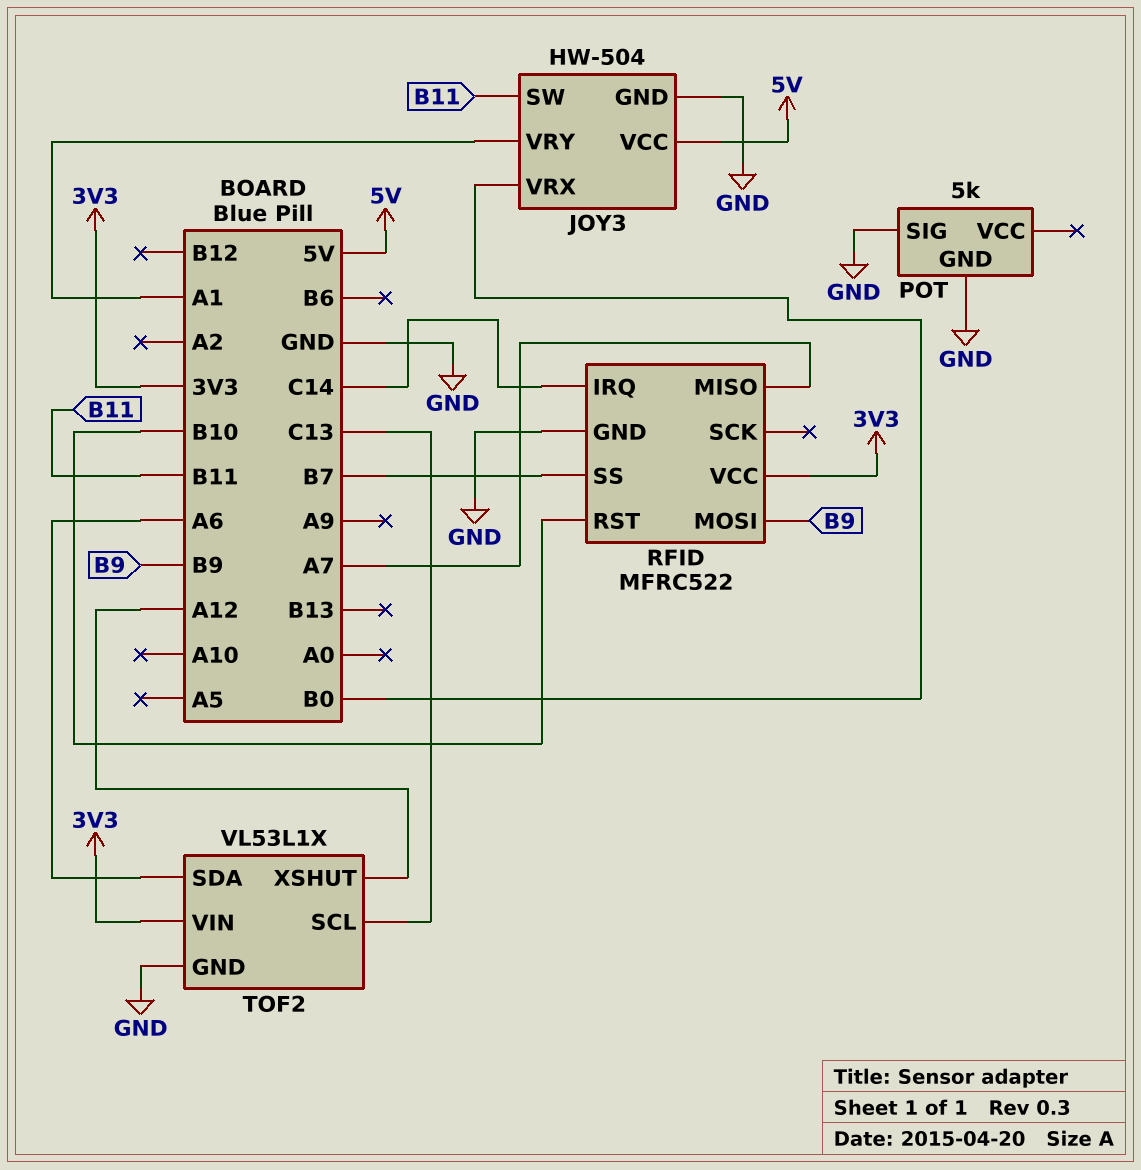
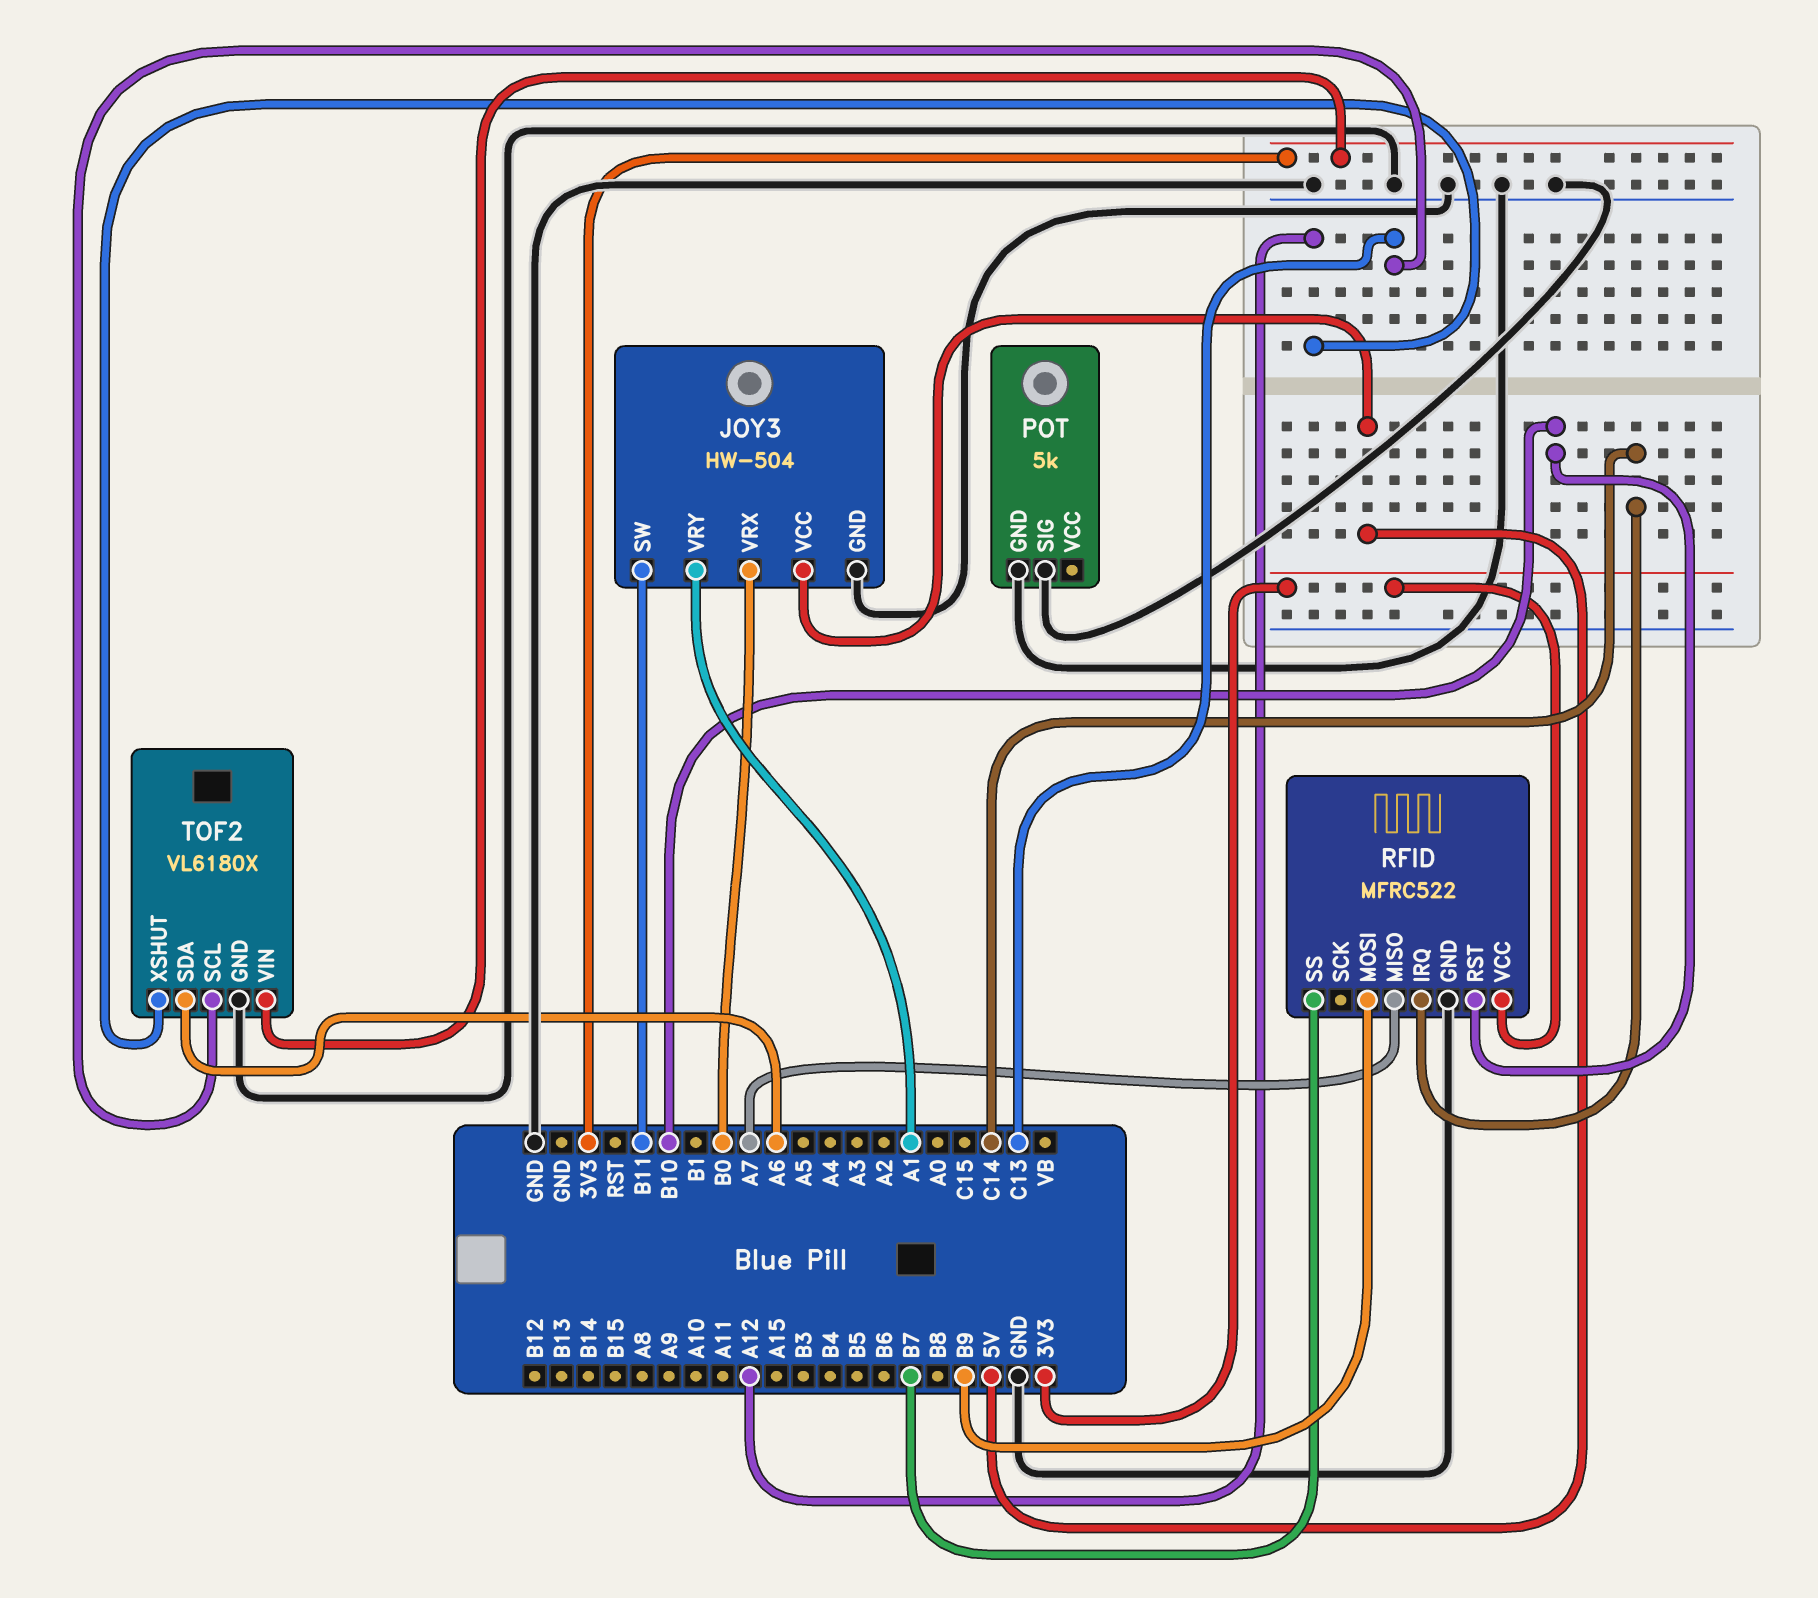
TOF2: VL53L1X -> VL6180X

